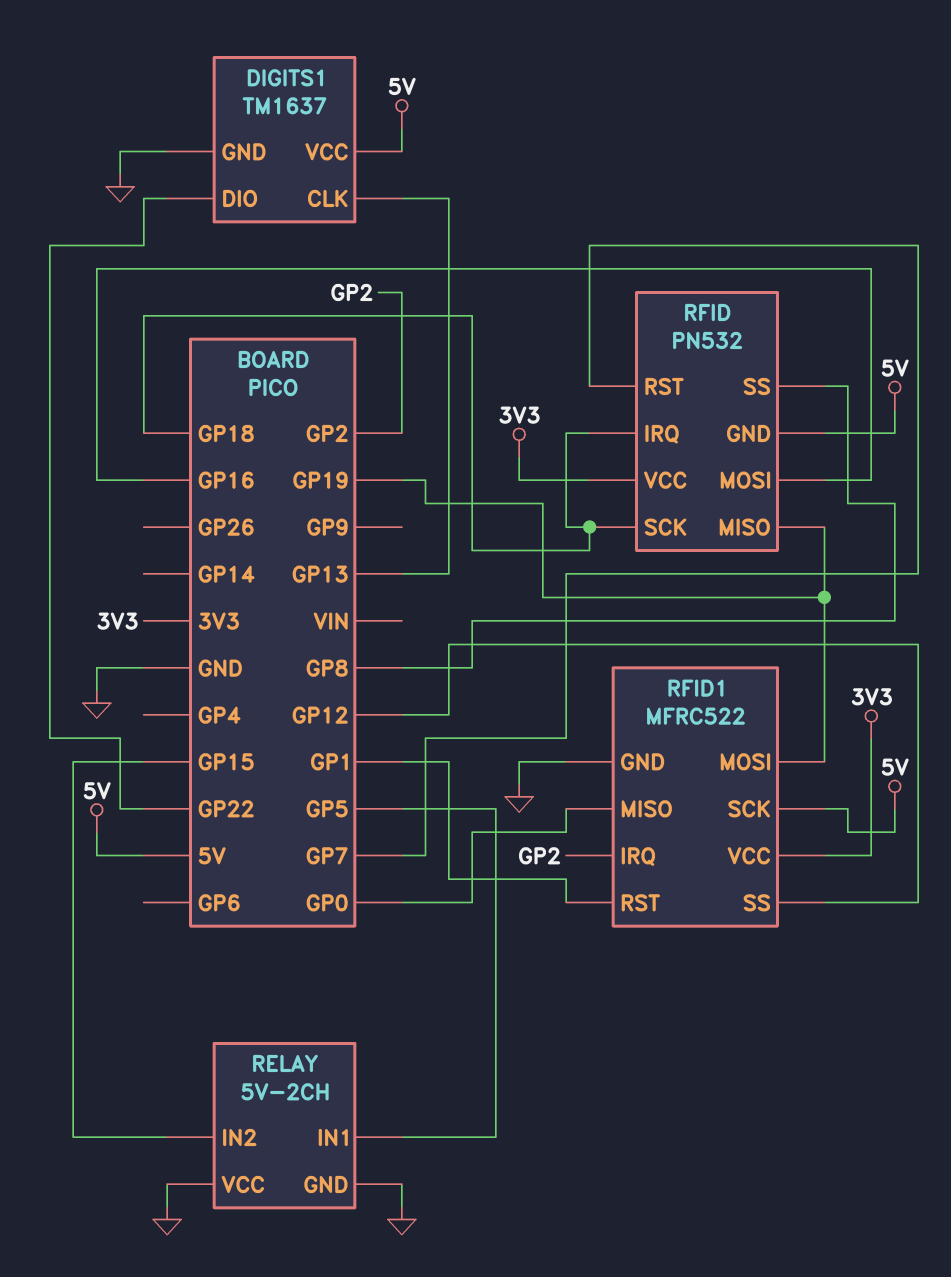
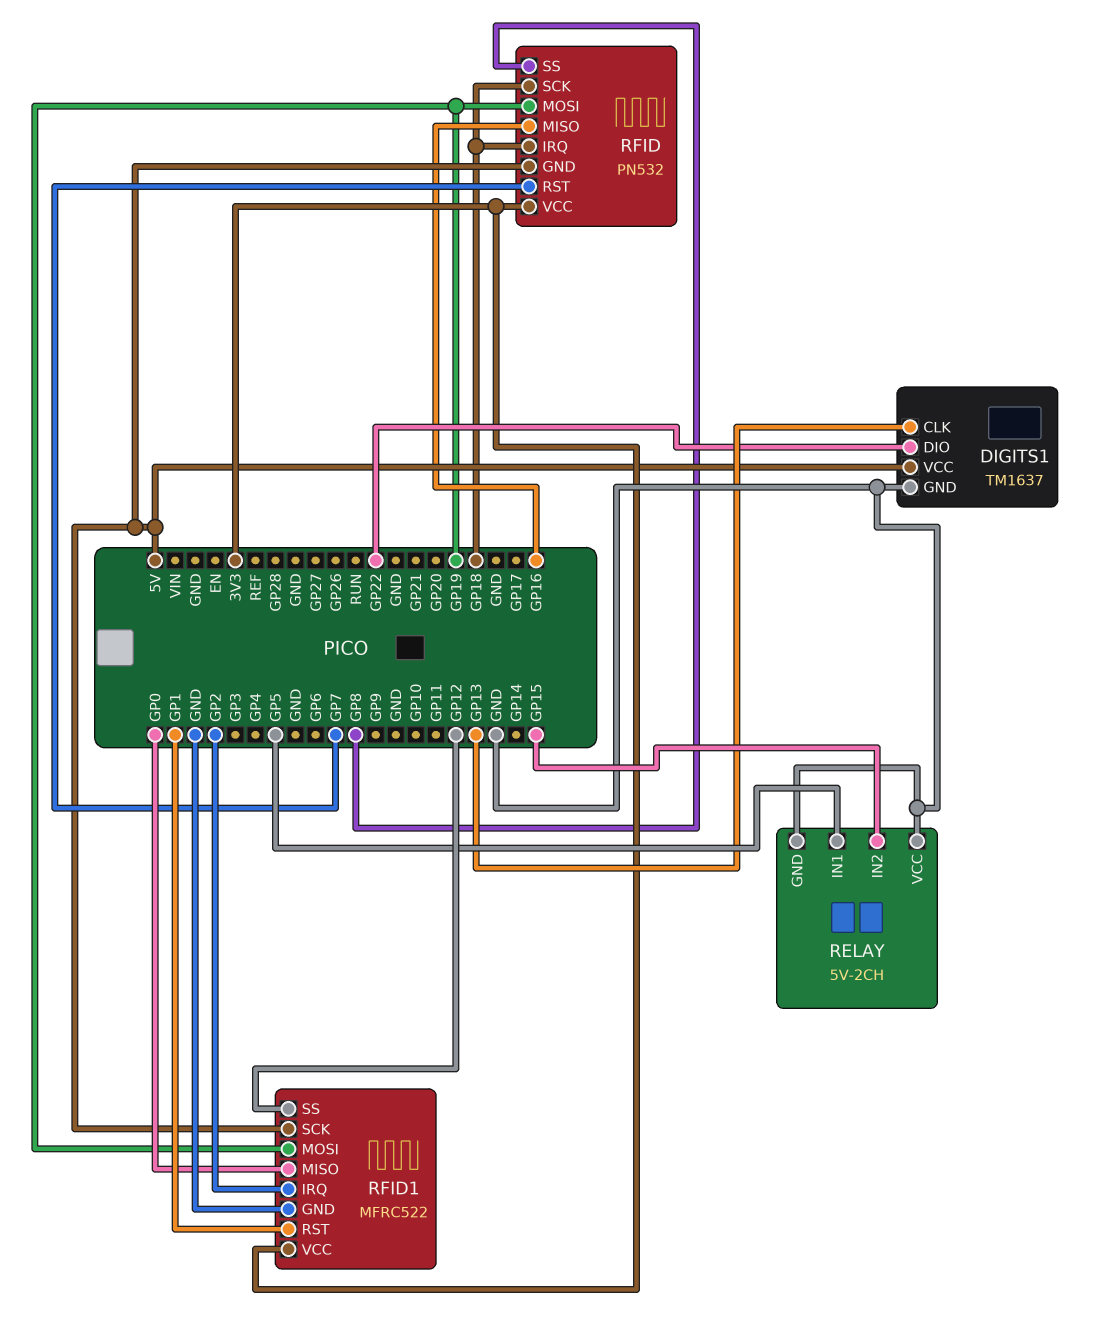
RFID pin MISO: GP19 -> GP16
RFID pin MOSI: GP16 -> GP19

